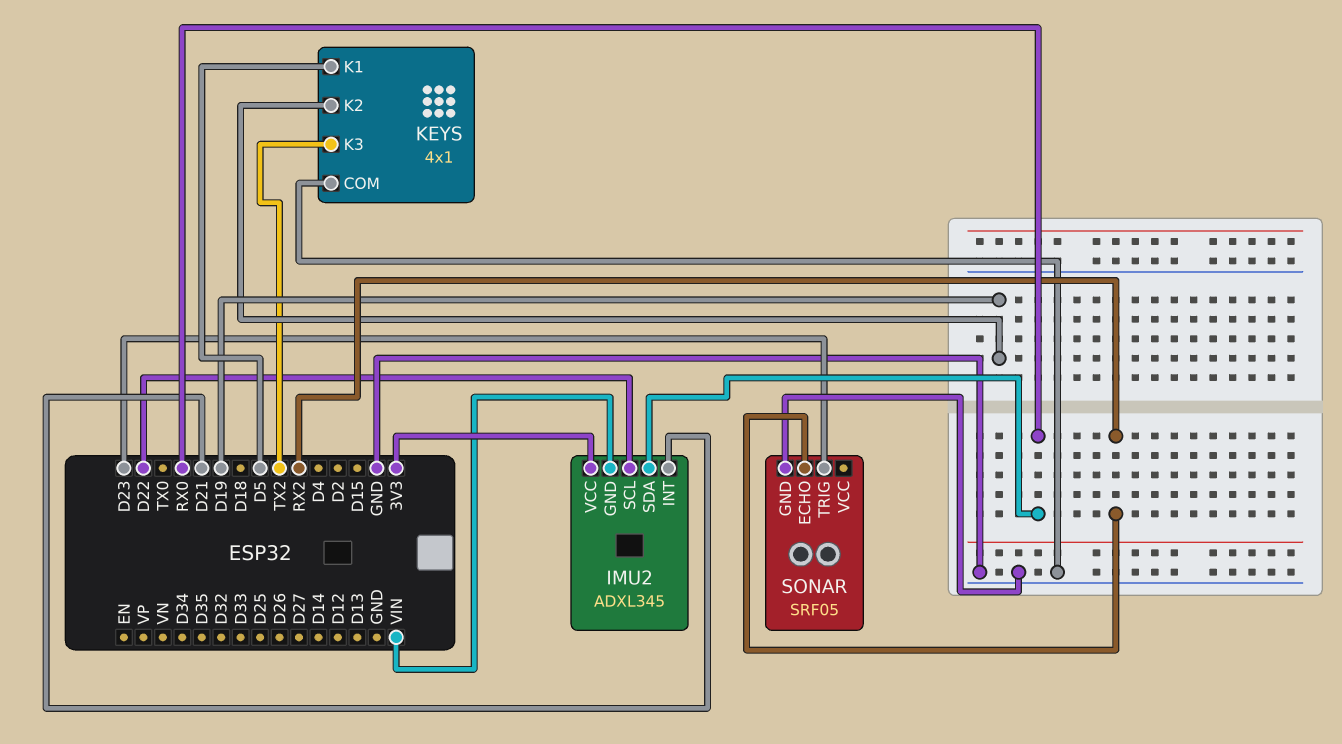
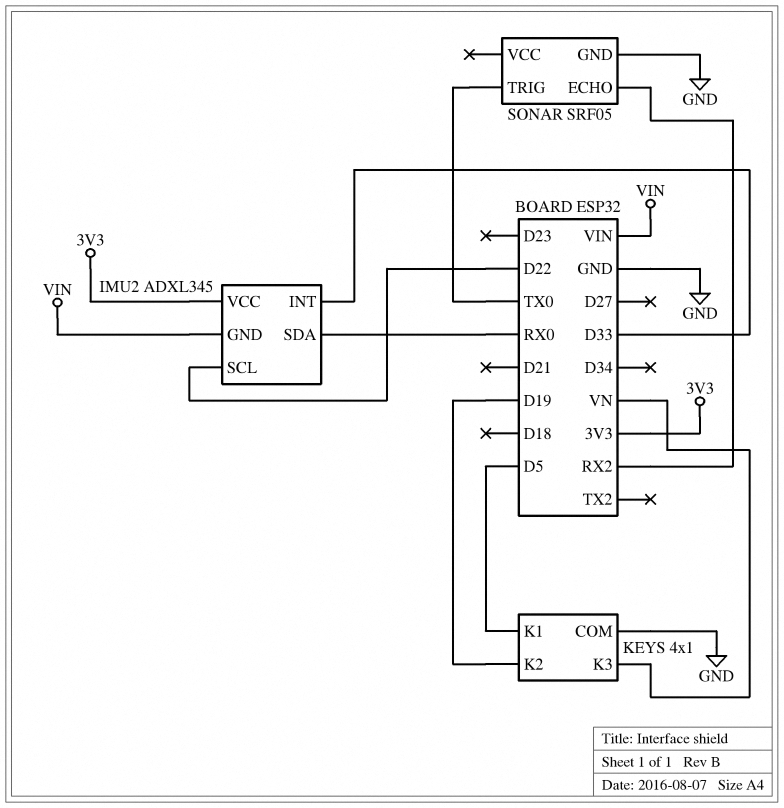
IMU2 pin INT: D21 -> D33
KEYS pin K3: TX2 -> VN
SONAR pin TRIG: D23 -> TX0

